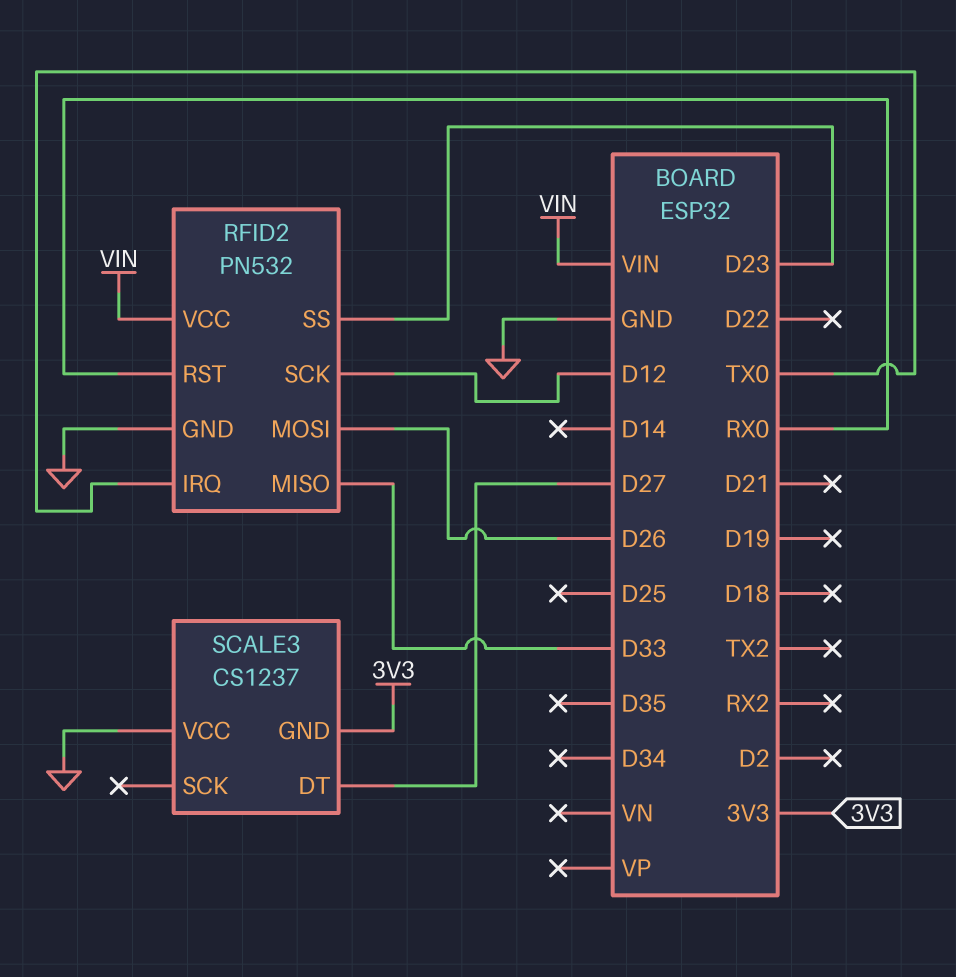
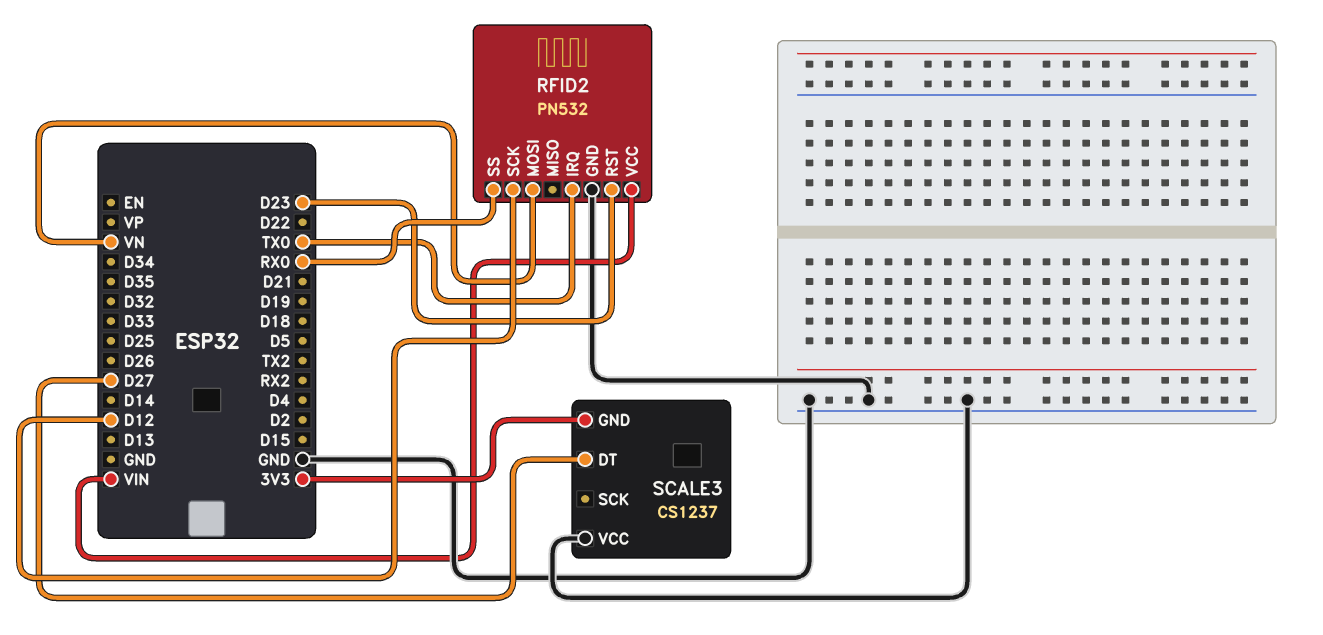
RFID2 pin MISO: D33 -> none
RFID2 pin MOSI: D26 -> VN
RFID2 pin RST: RX0 -> D23
RFID2 pin SS: D23 -> RX0

